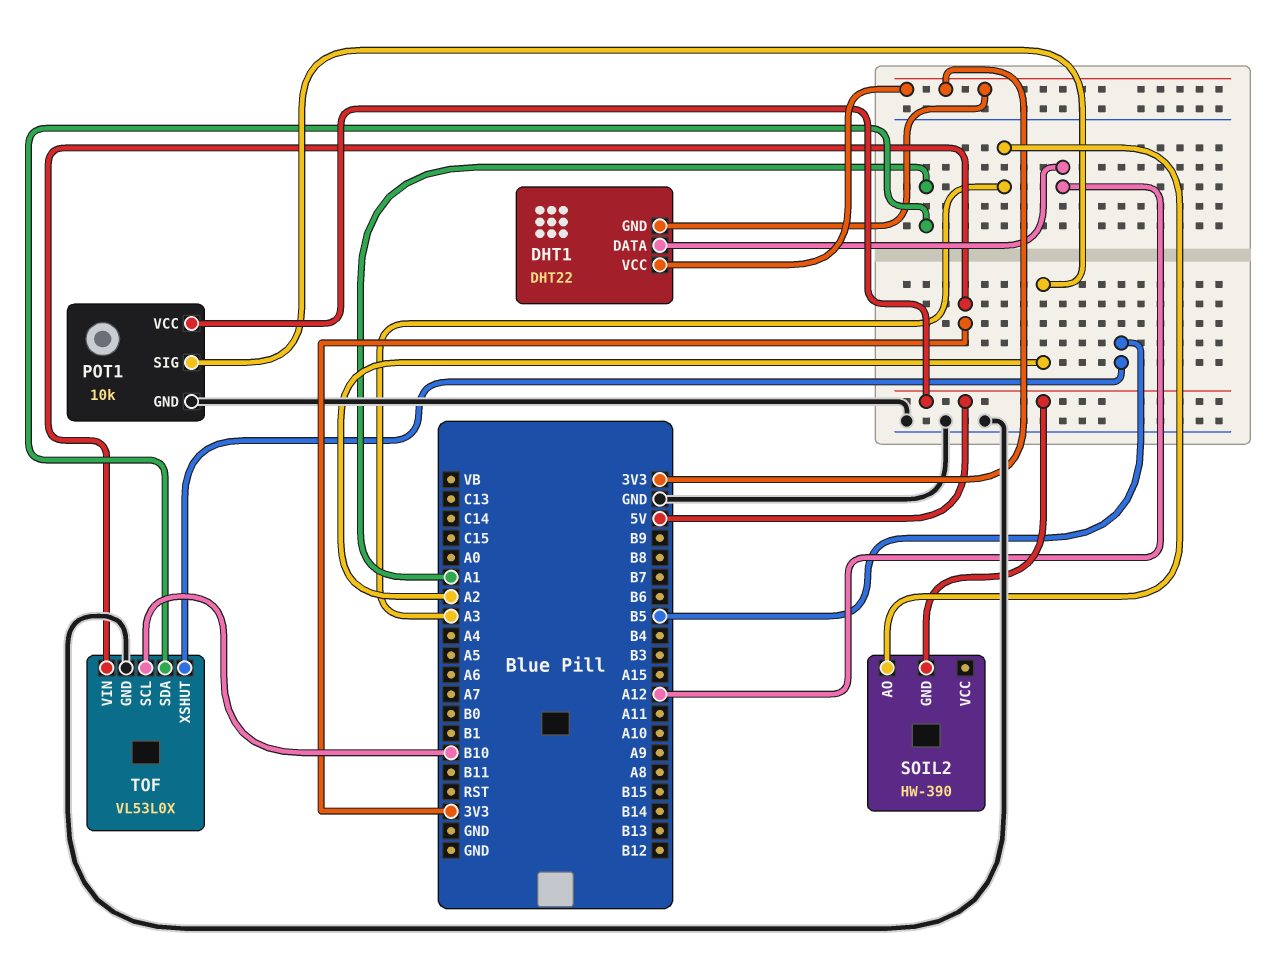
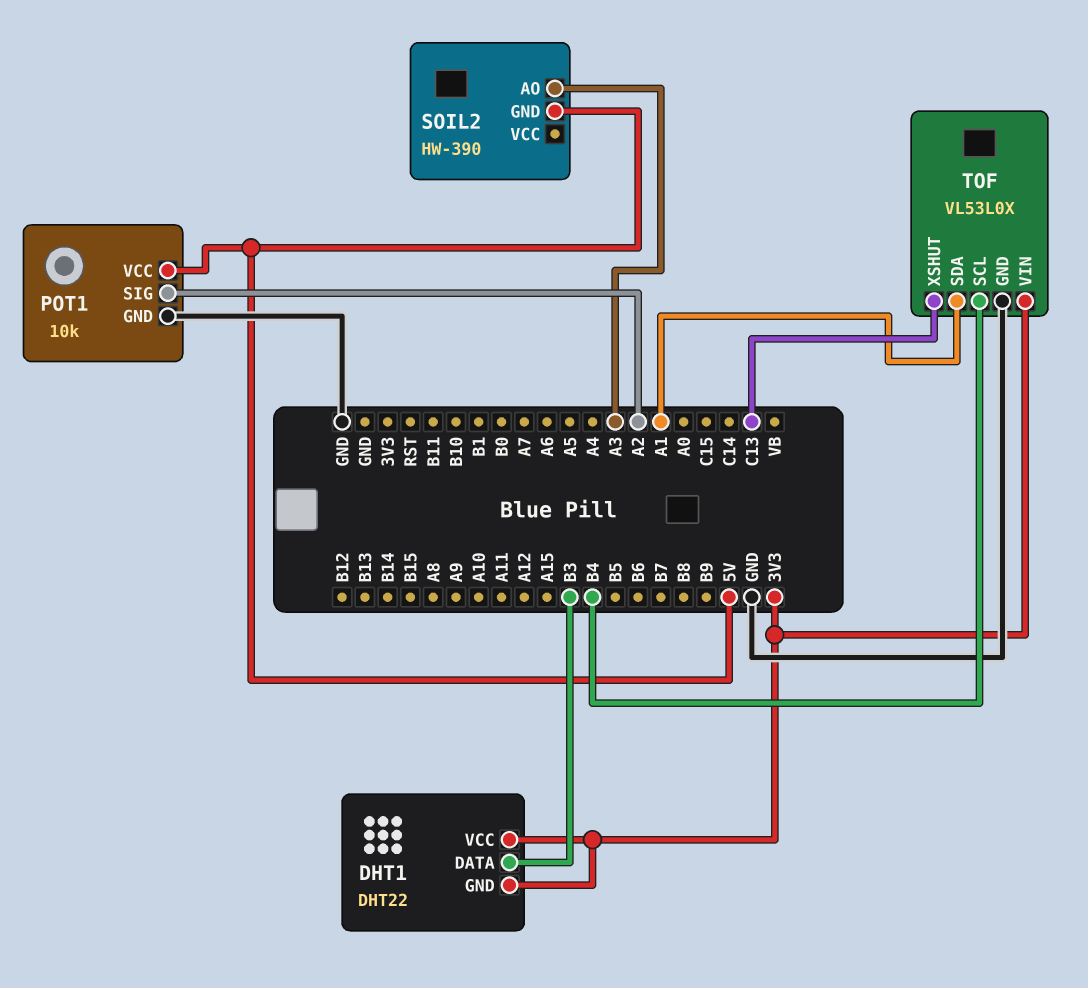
DHT1 pin DATA: A12 -> B3
TOF pin SCL: B10 -> B4
TOF pin XSHUT: B5 -> C13

